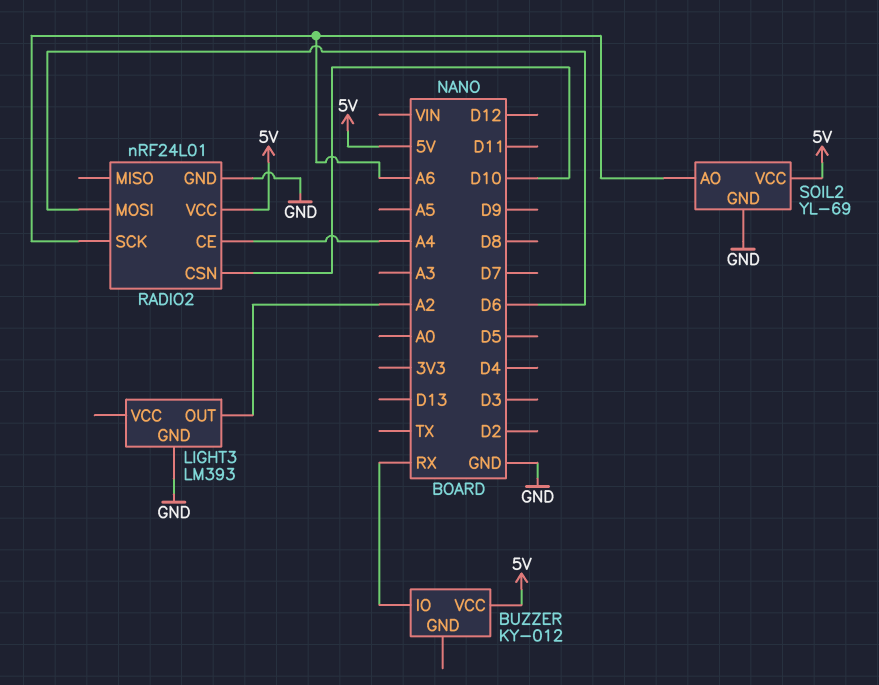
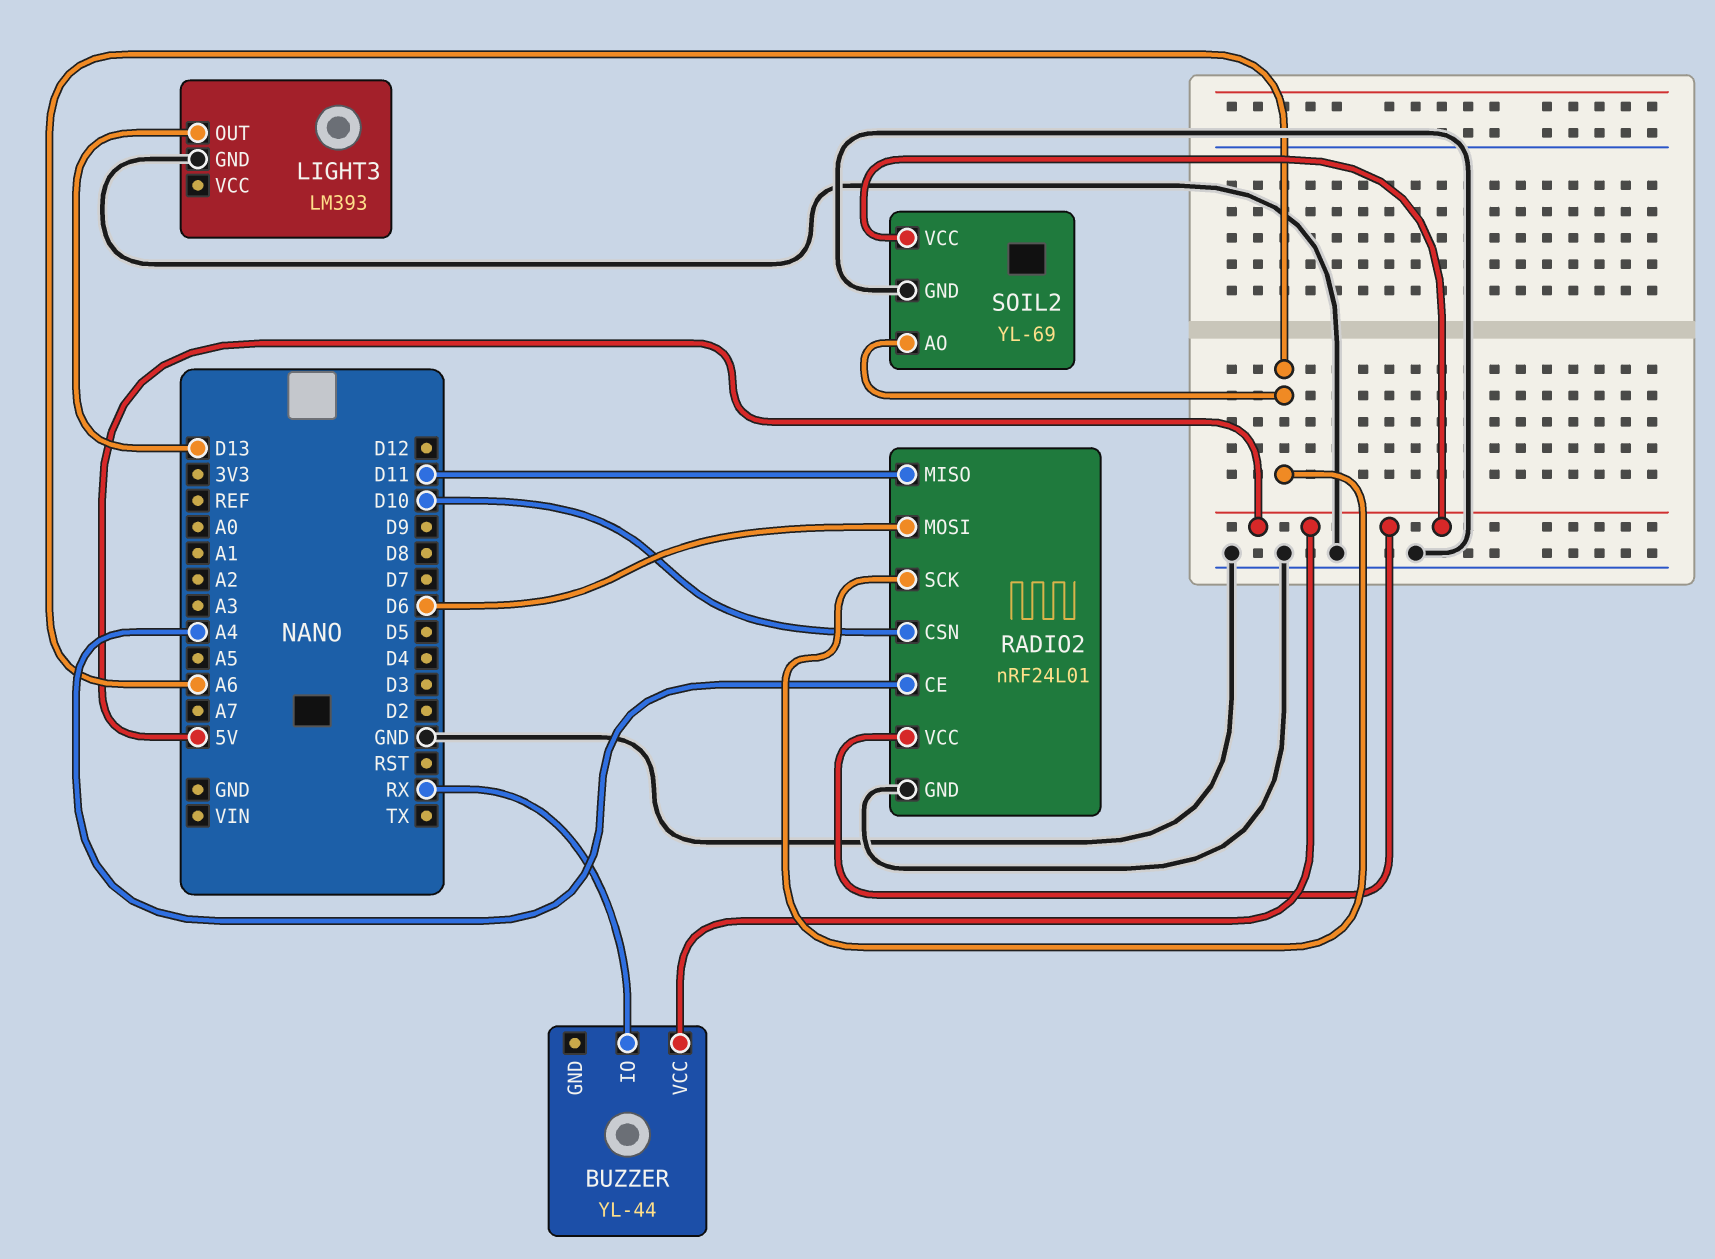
BUZZER: KY-012 -> YL-44
LIGHT3 pin OUT: A2 -> D13
RADIO2 pin MISO: none -> D11

